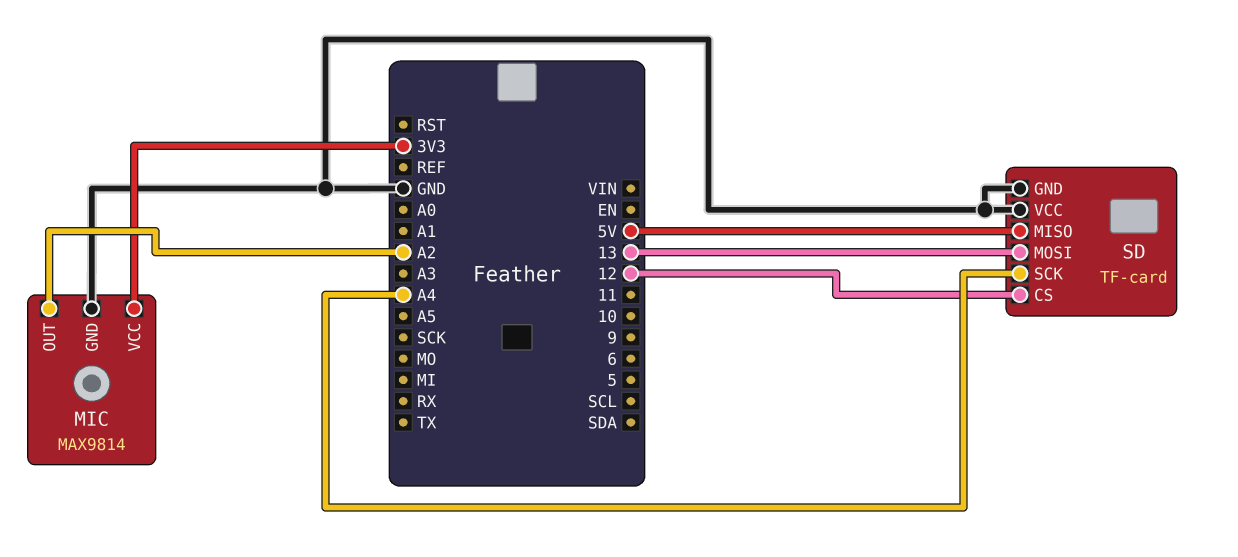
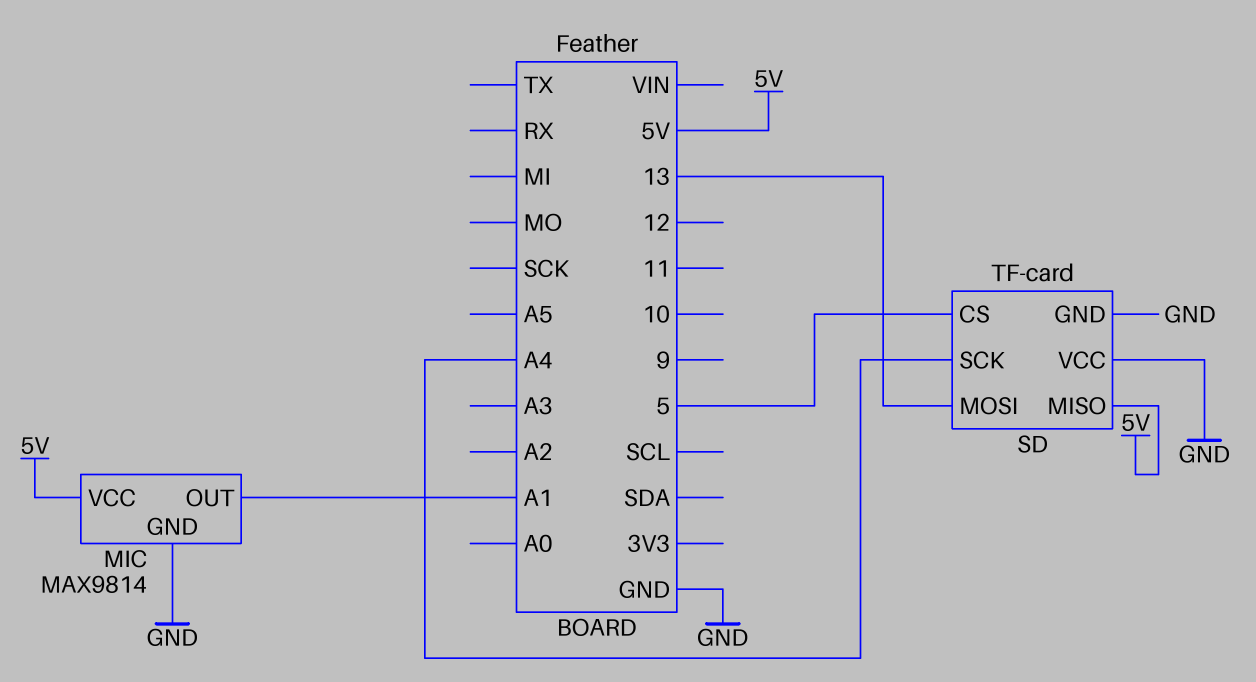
MIC pin OUT: A2 -> A1
MIC pin VCC: 3V3 -> 5V
SD pin CS: 12 -> 5

